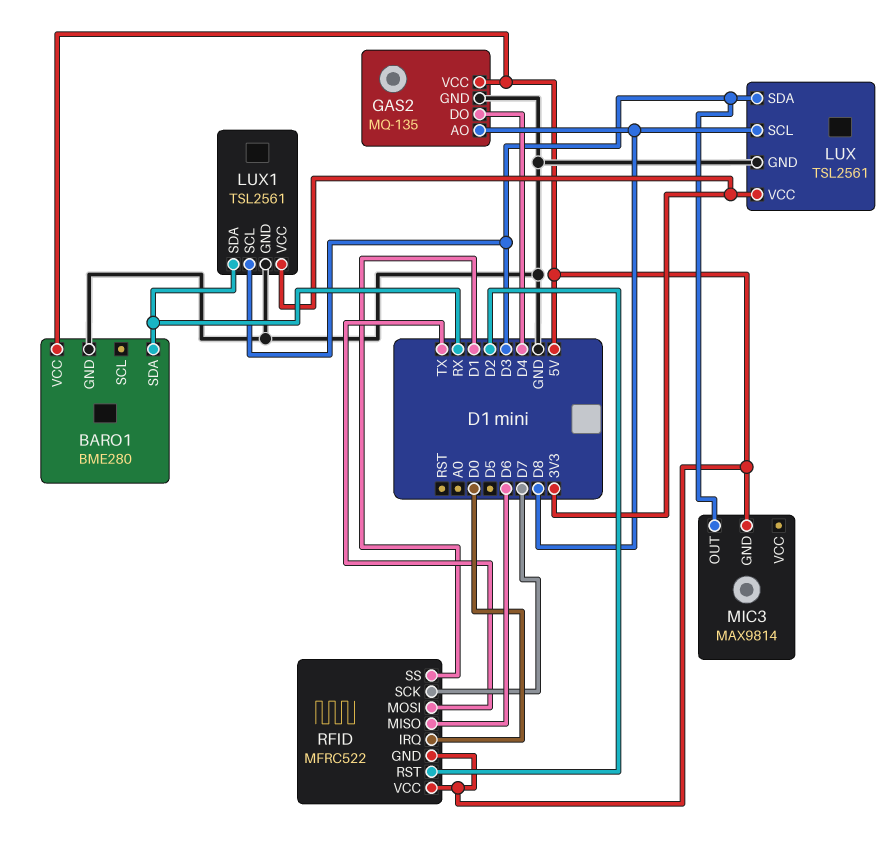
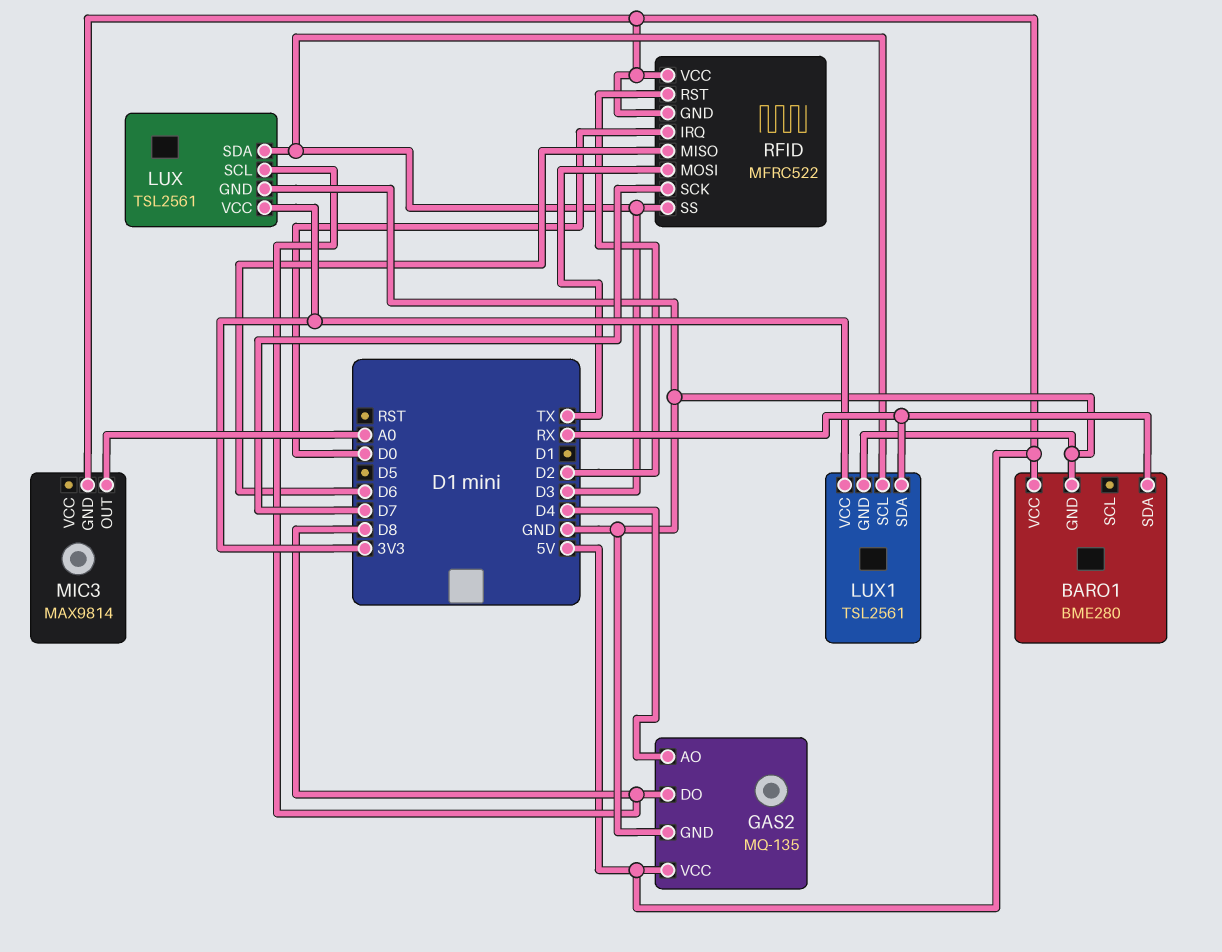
GAS2 pin AO: D8 -> D4
GAS2 pin DO: D4 -> D8
MIC3 pin OUT: D3 -> A0
RFID pin SS: D1 -> D3

